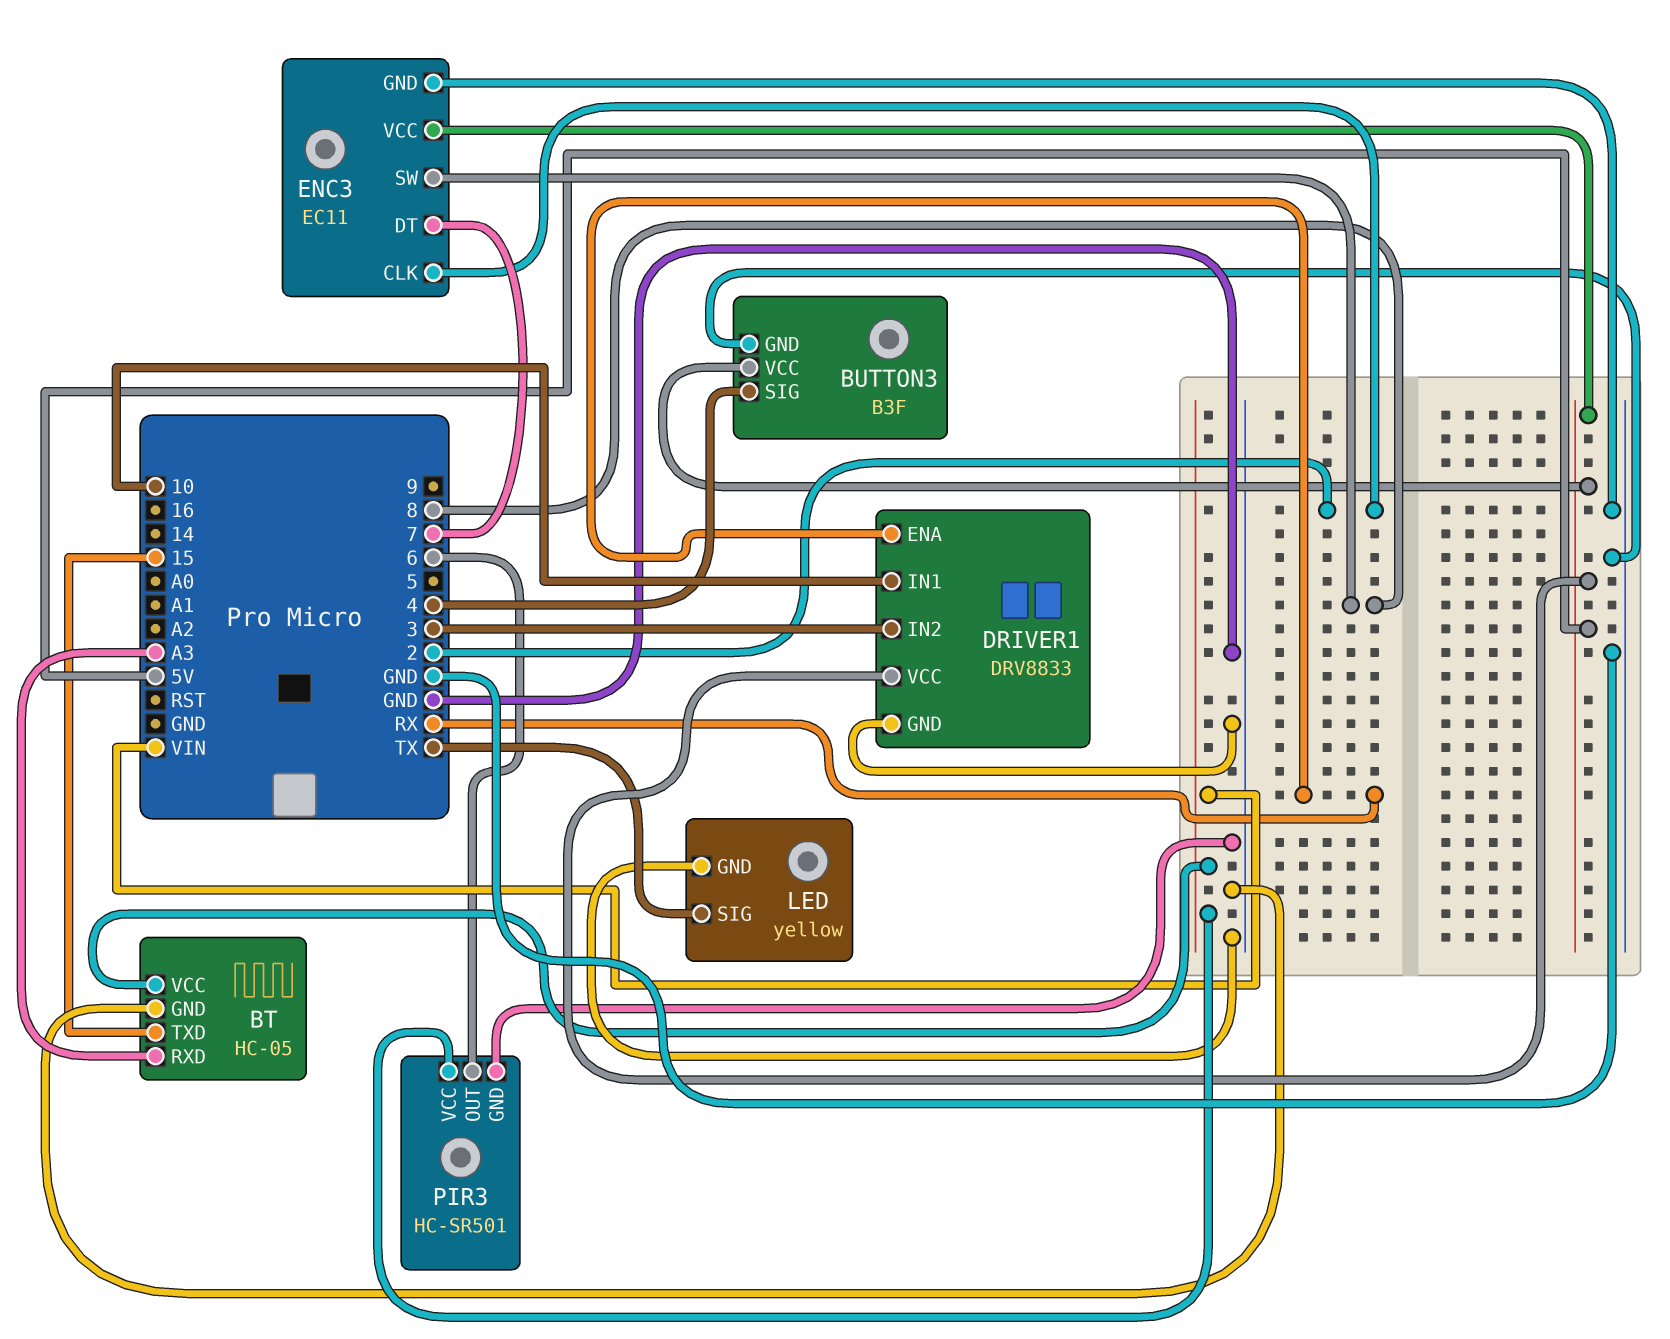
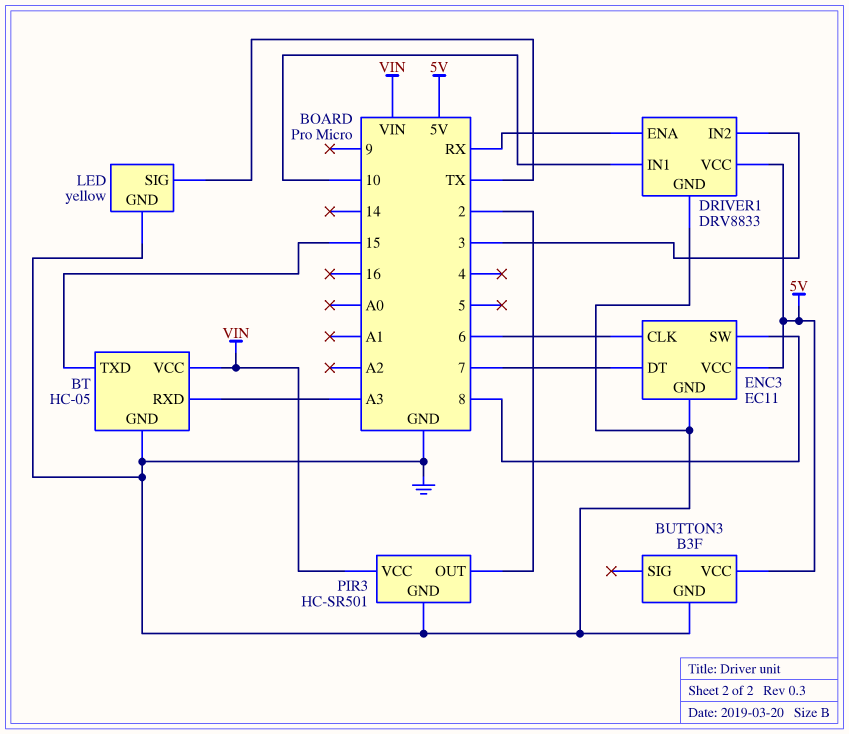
BUTTON3 pin SIG: 4 -> none
ENC3 pin CLK: 2 -> 6
PIR3 pin OUT: 6 -> 2

